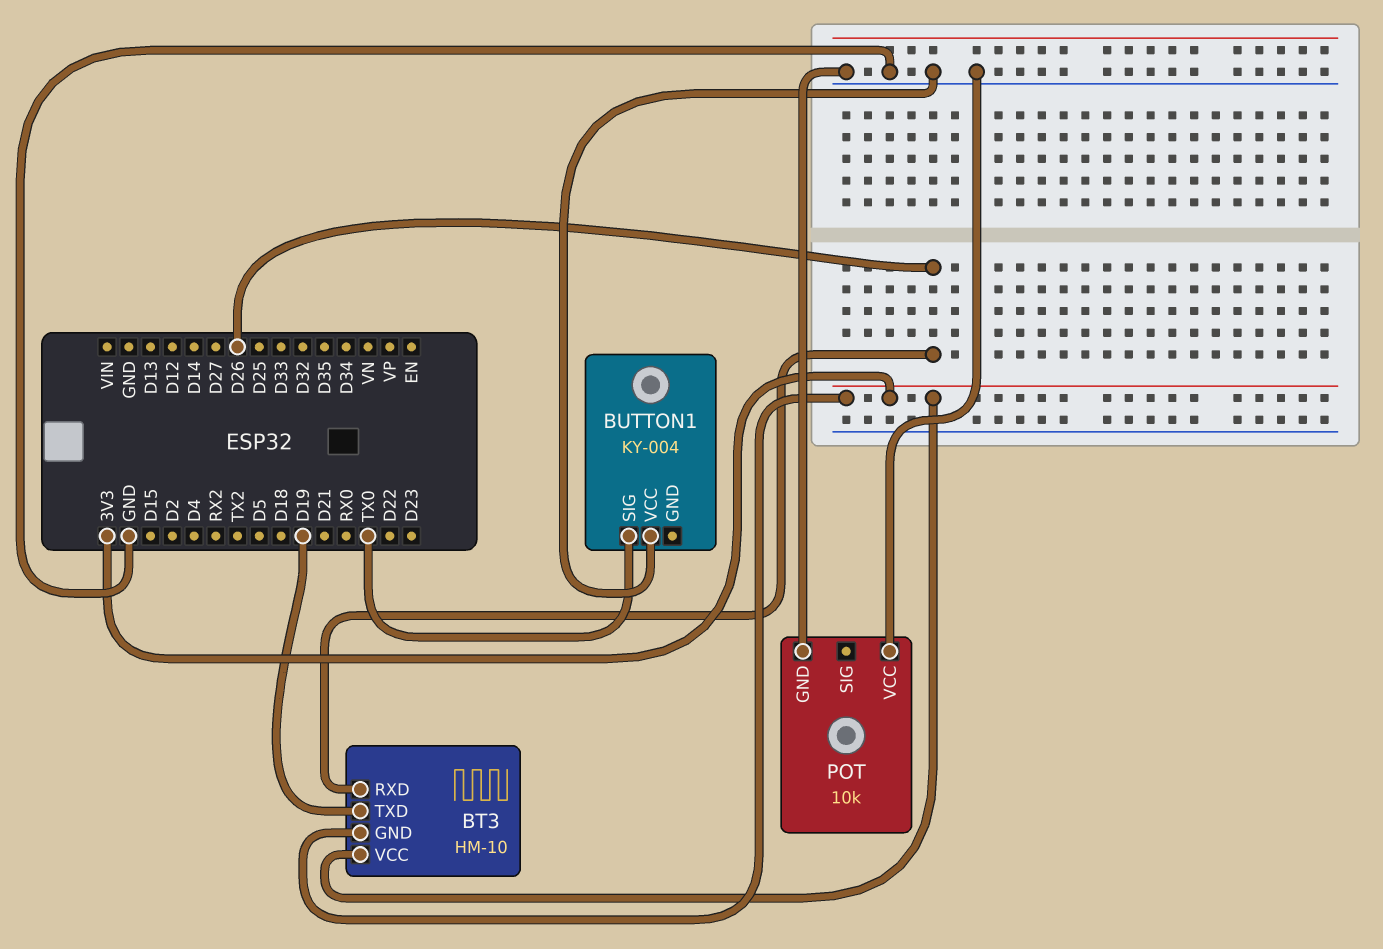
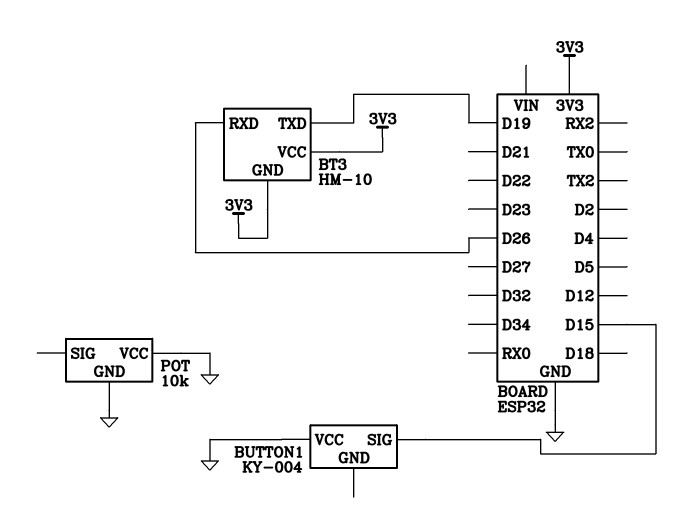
BUTTON1 pin SIG: TX0 -> D15

